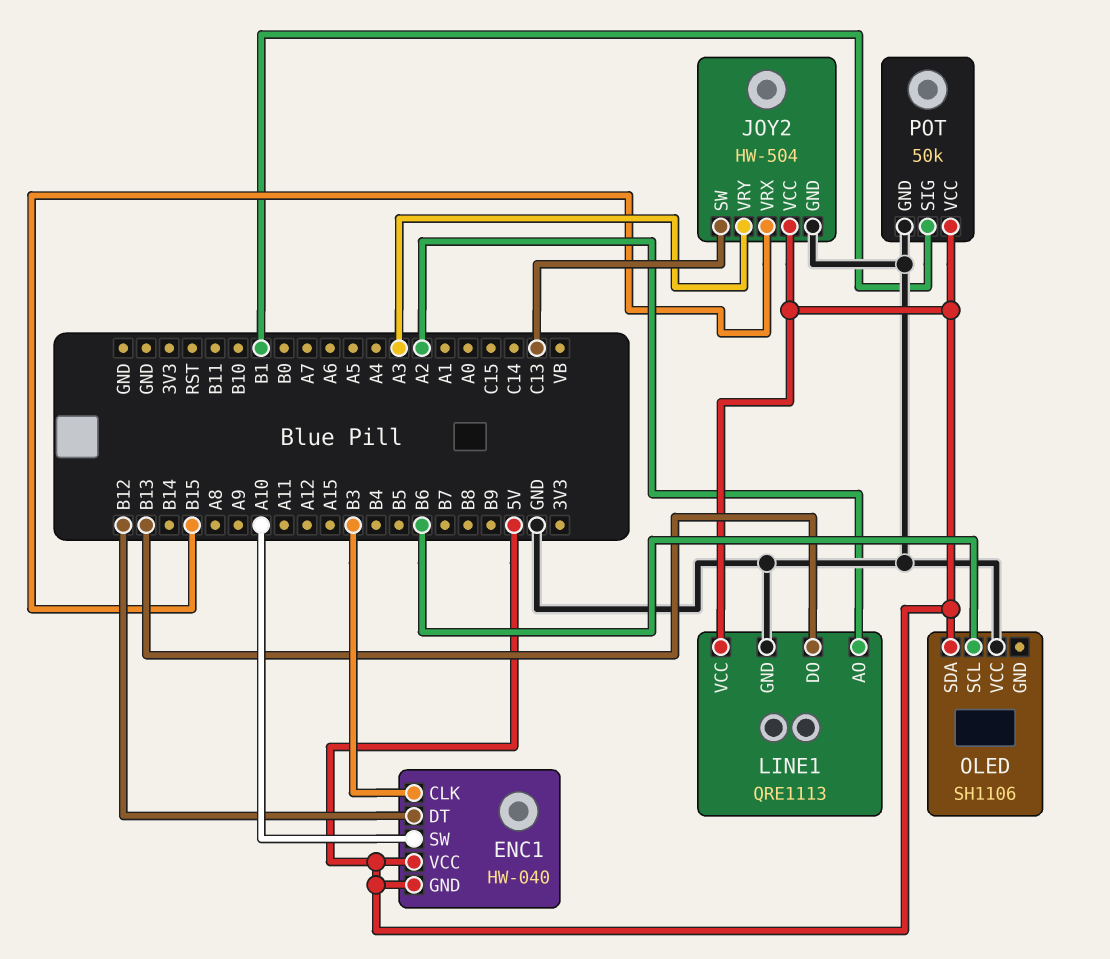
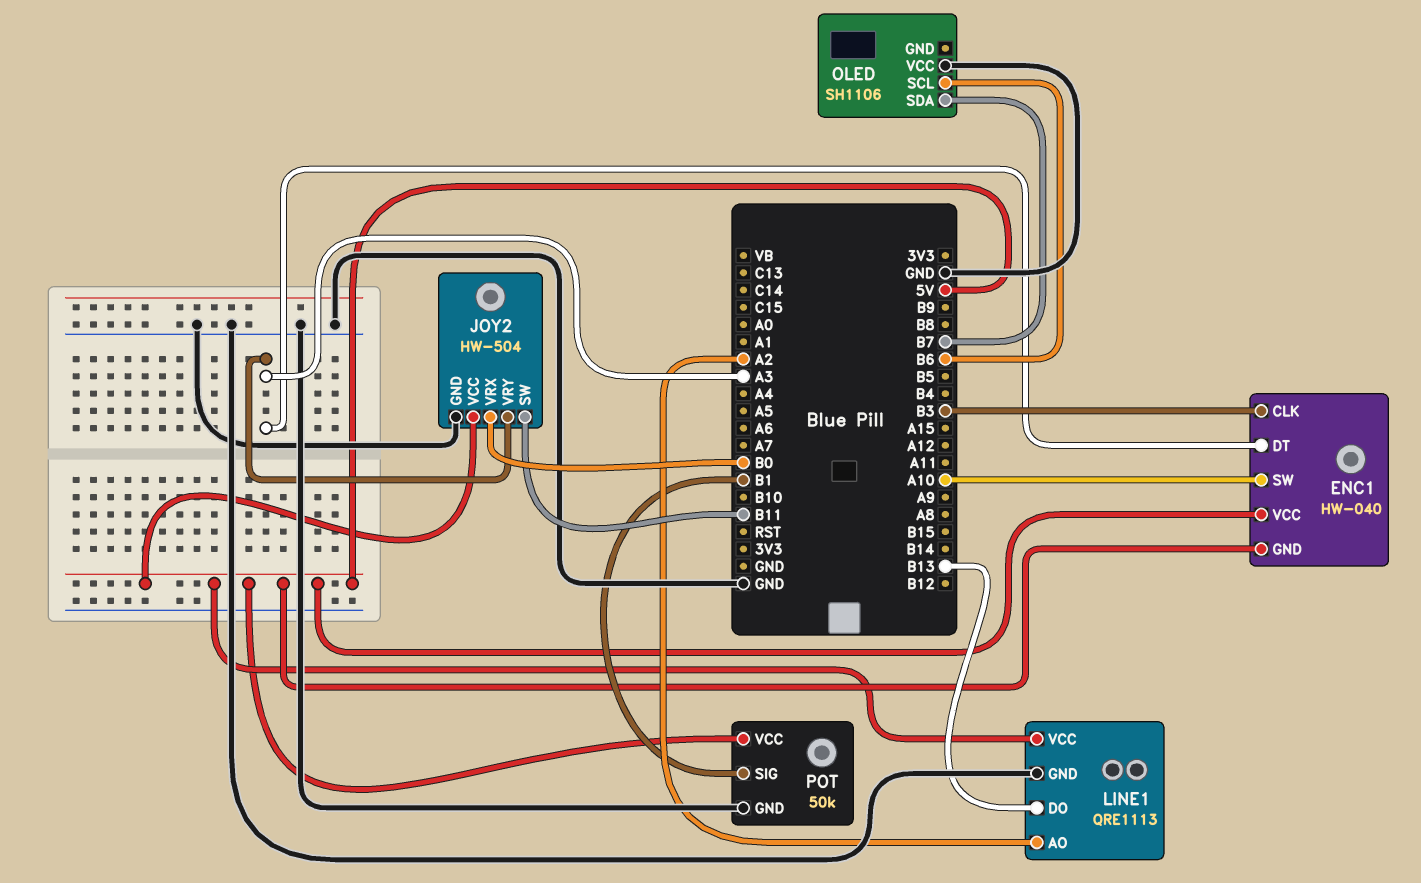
ENC1 pin DT: B12 -> A3
JOY2 pin SW: C13 -> B11
JOY2 pin VRX: B15 -> B0
OLED pin SDA: 5V -> B7

